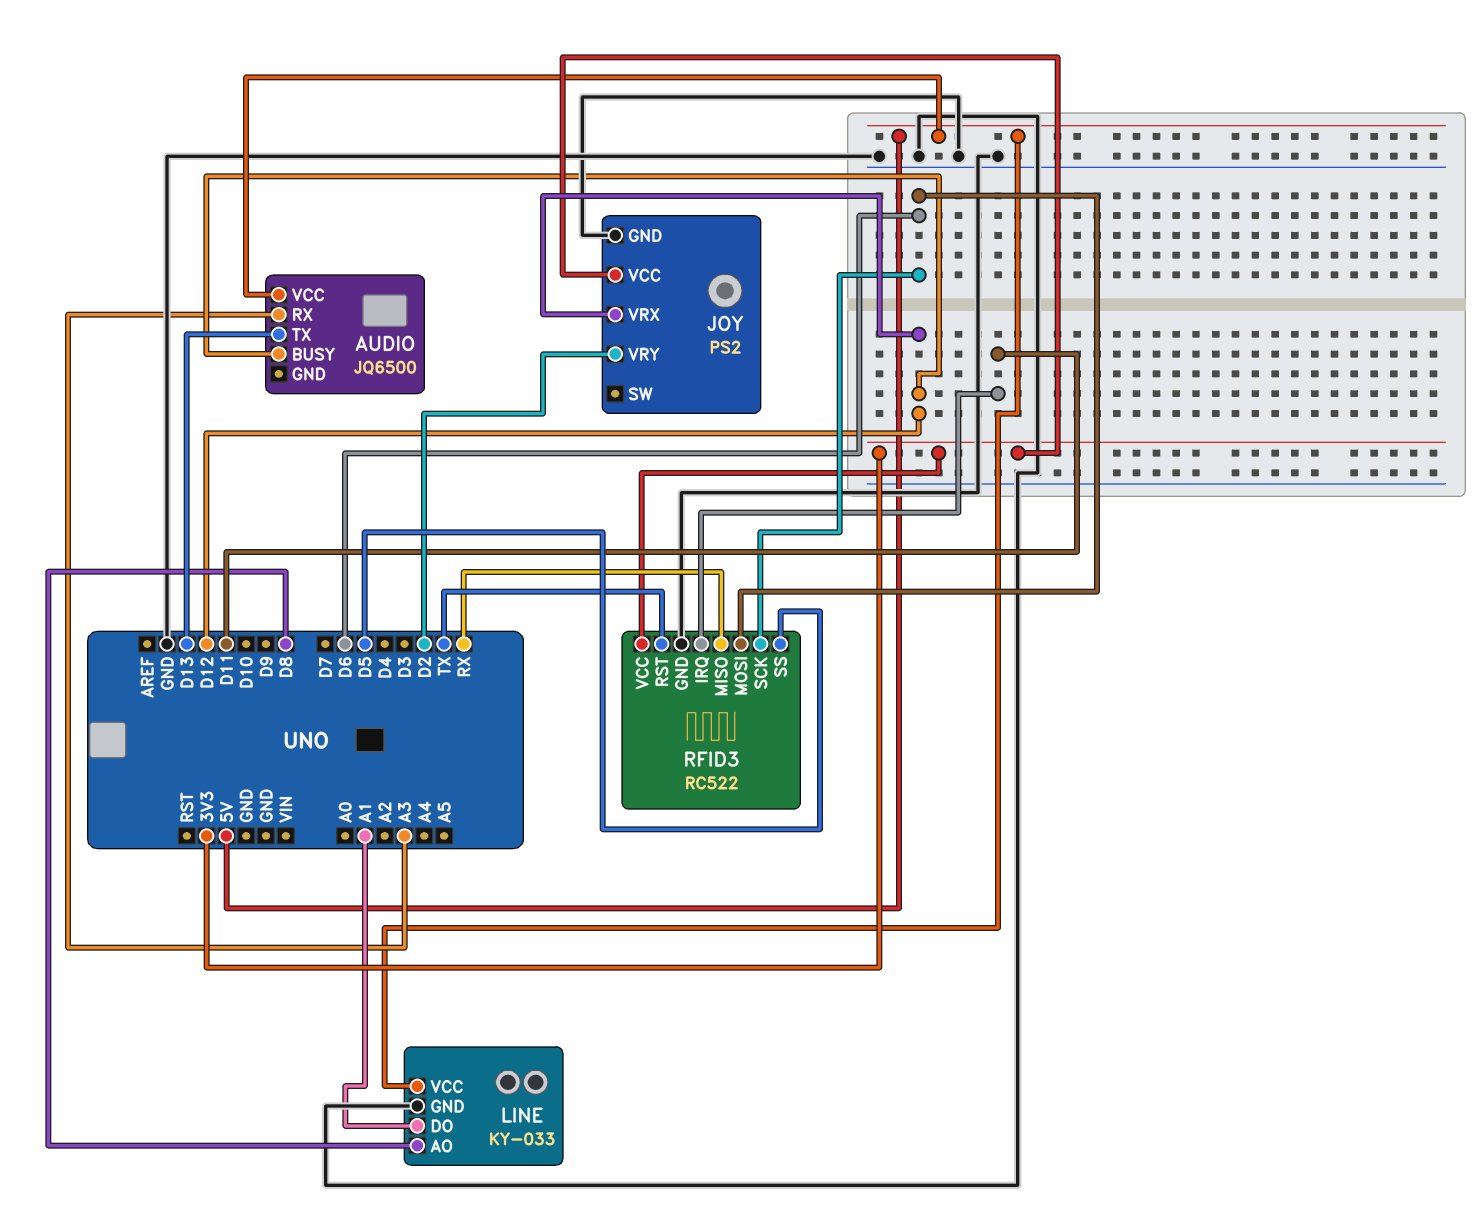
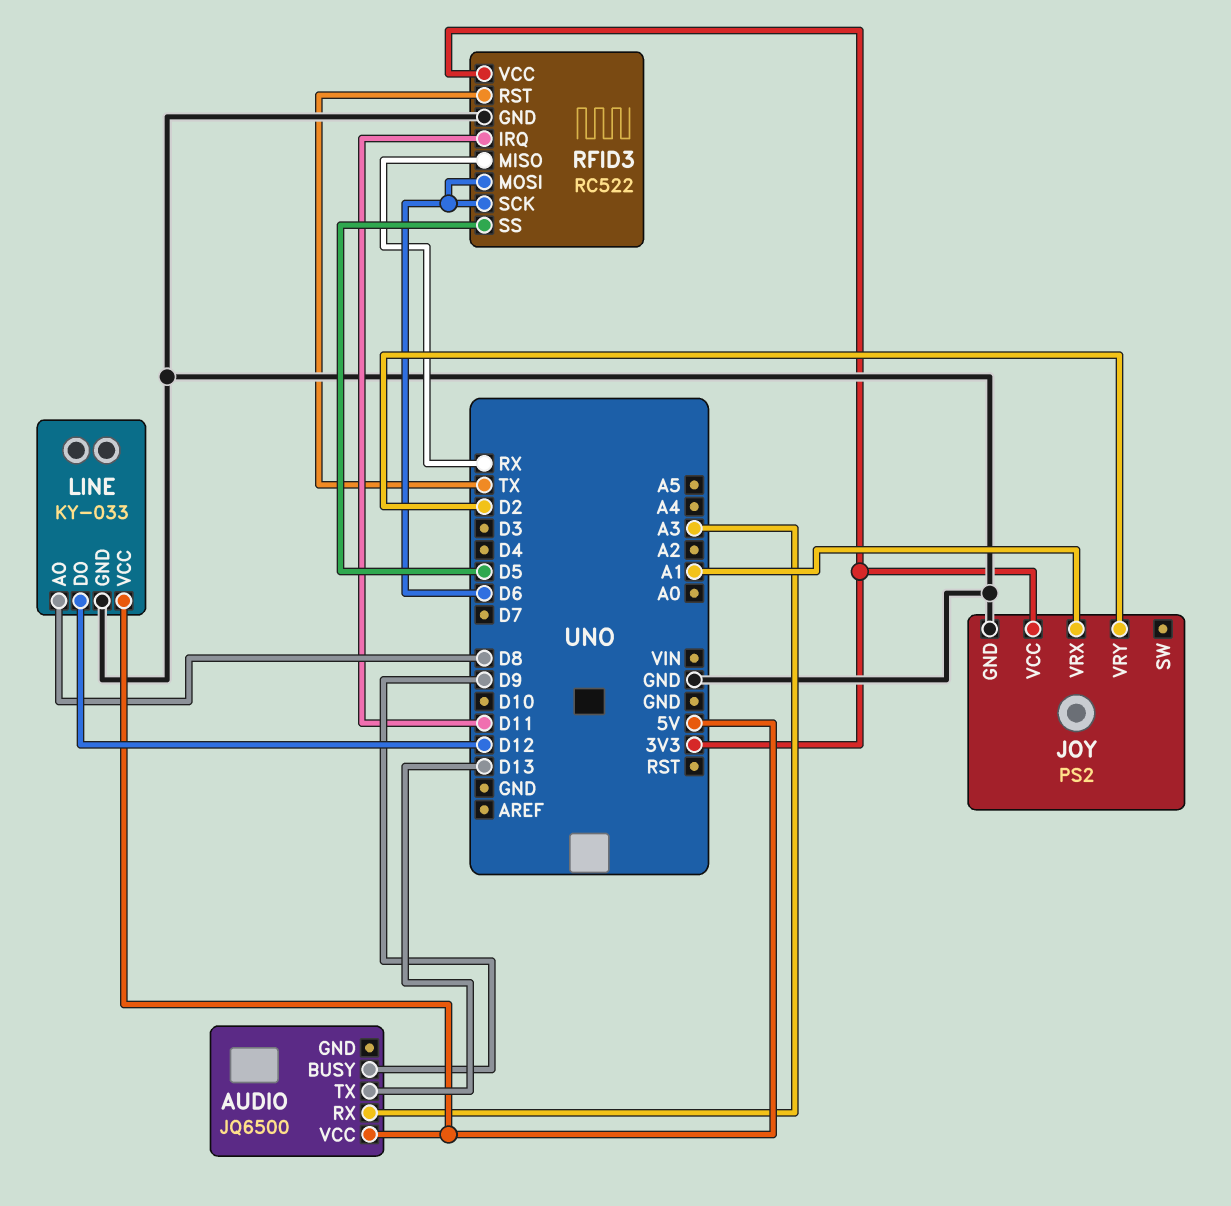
AUDIO pin BUSY: D12 -> D9
JOY pin VRX: D12 -> A1
LINE pin DO: A1 -> D12

